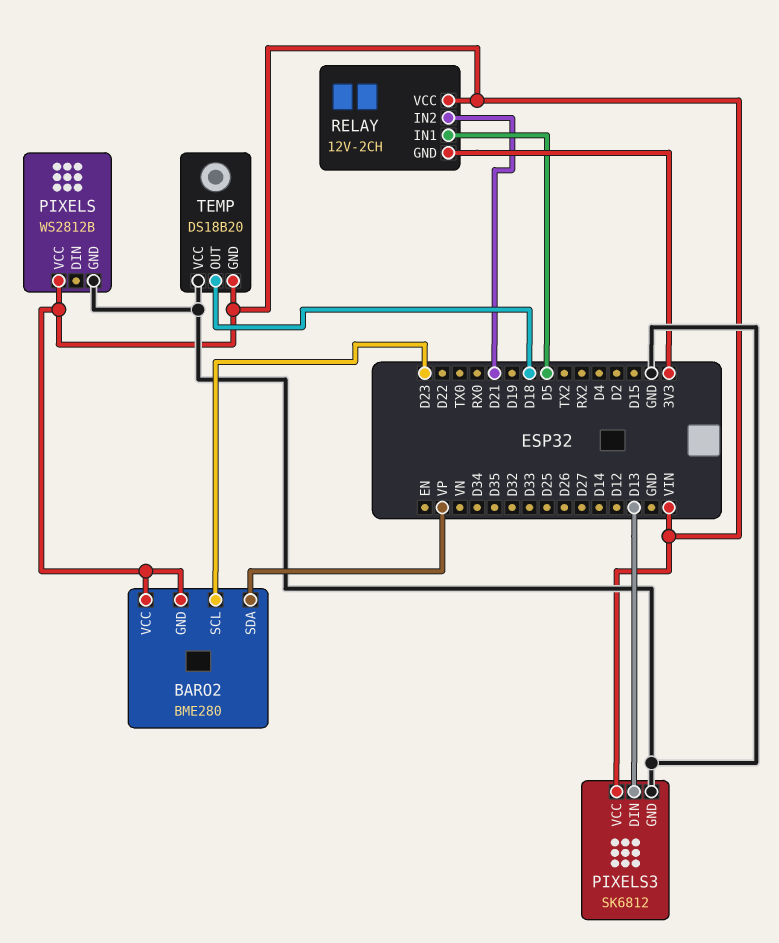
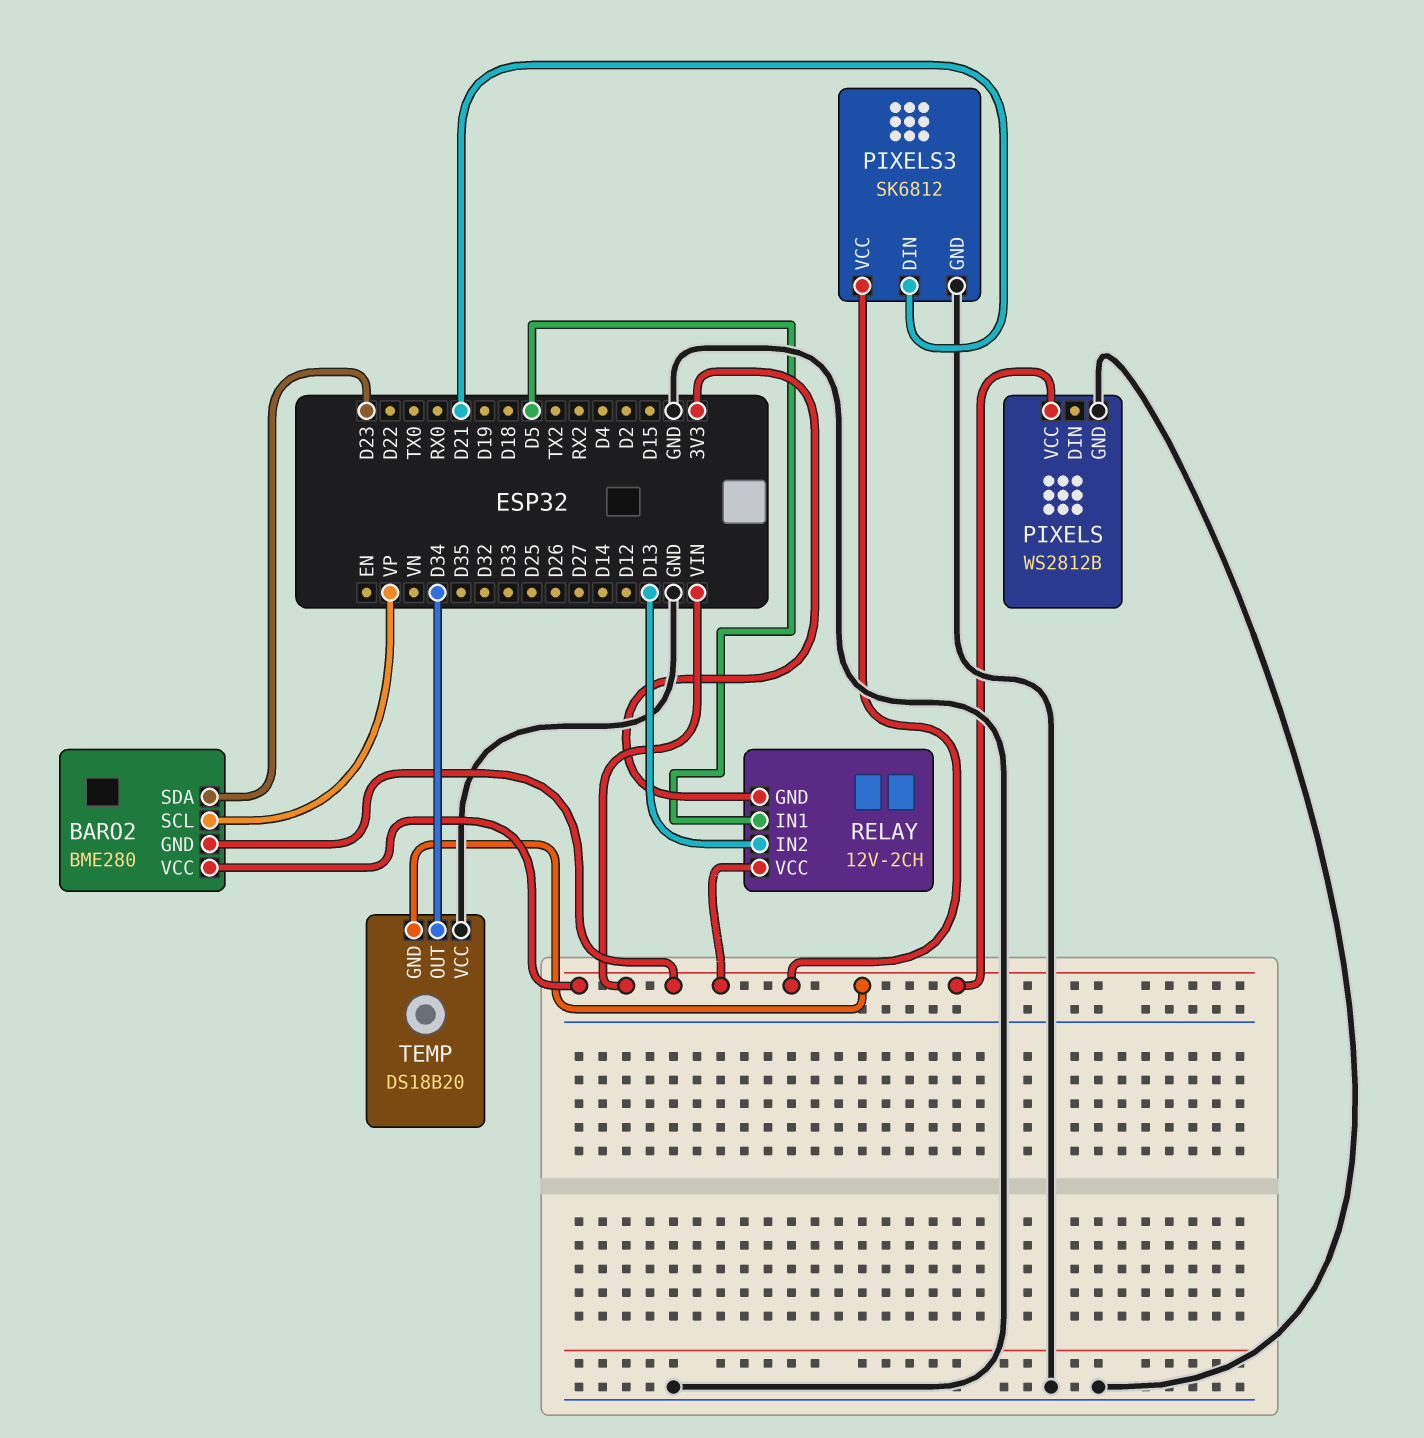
BARO2 pin SCL: D23 -> VP
BARO2 pin SDA: VP -> D23
PIXELS3 pin DIN: D13 -> D21
RELAY pin IN2: D21 -> D13
TEMP pin OUT: D18 -> D34

